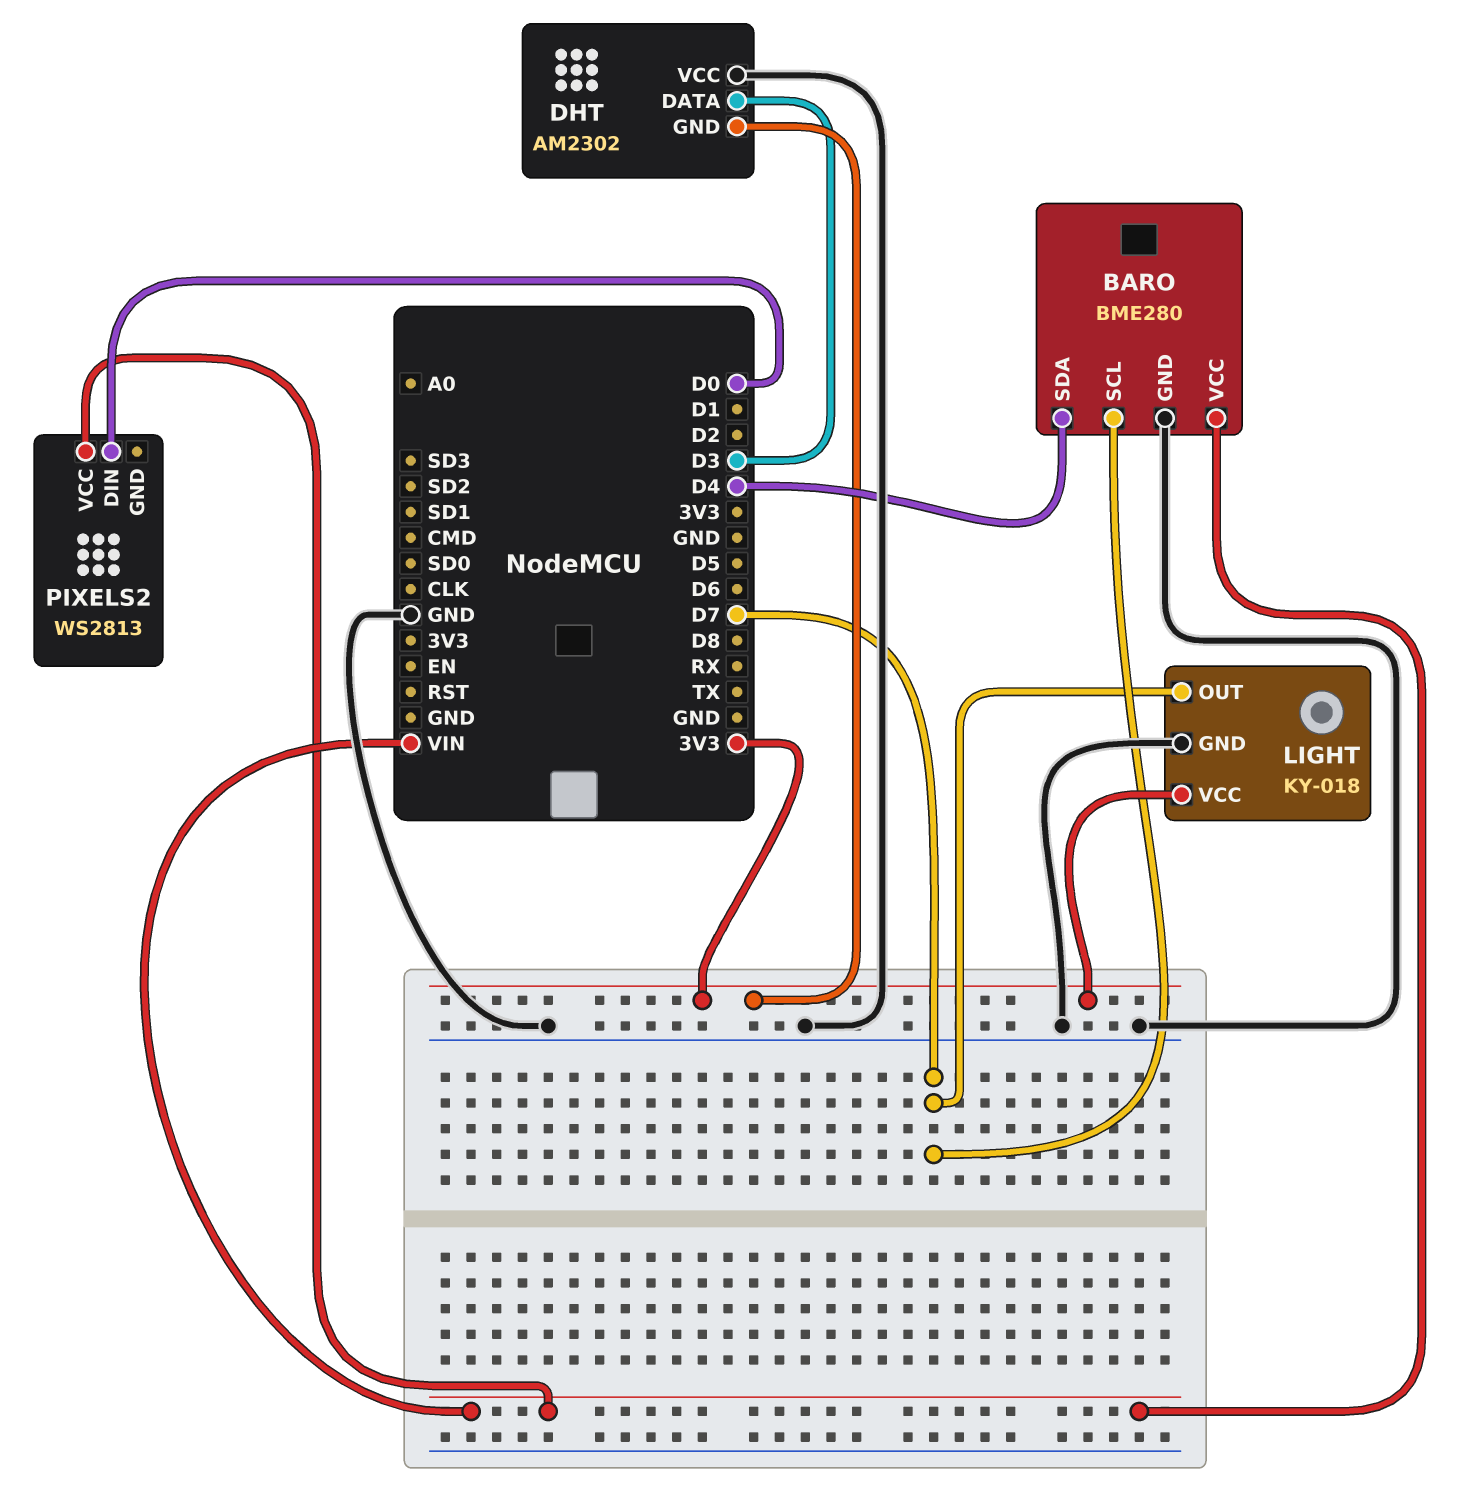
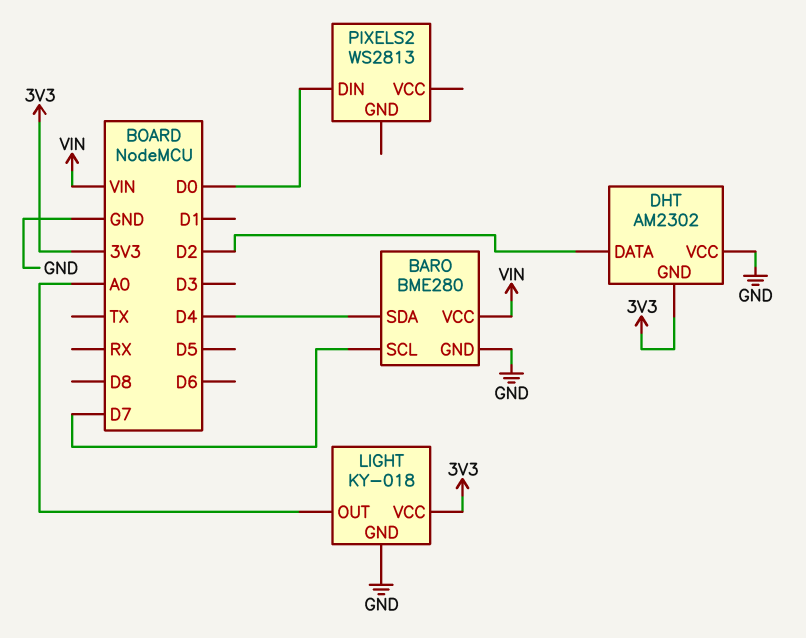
DHT pin DATA: D3 -> D2
LIGHT pin OUT: D7 -> A0
PIXELS2 pin VCC: VIN -> none

